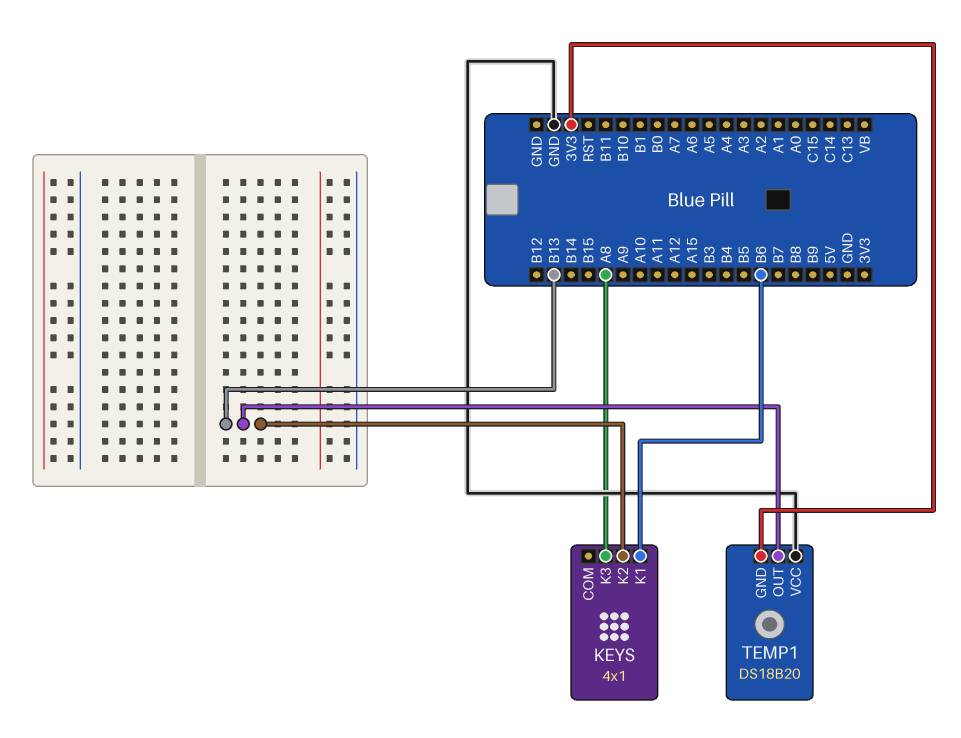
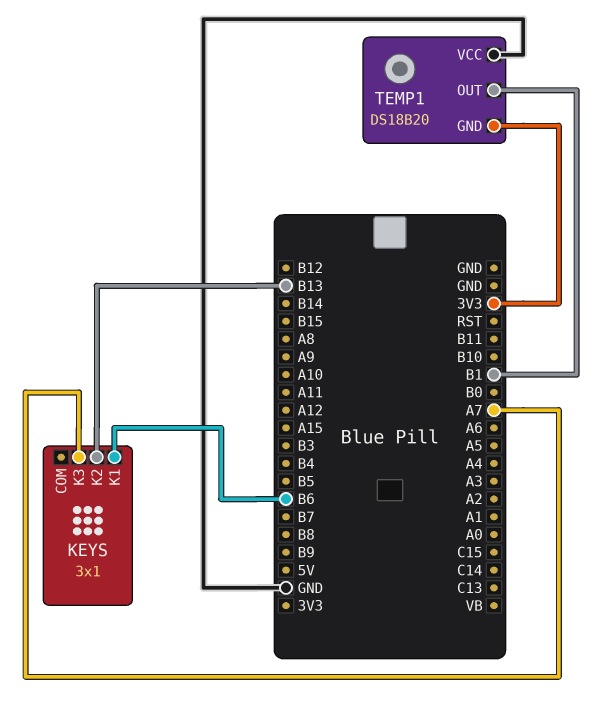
KEYS: 4x1 -> 3x1
KEYS pin K3: A8 -> A7
TEMP1 pin OUT: B13 -> B1

